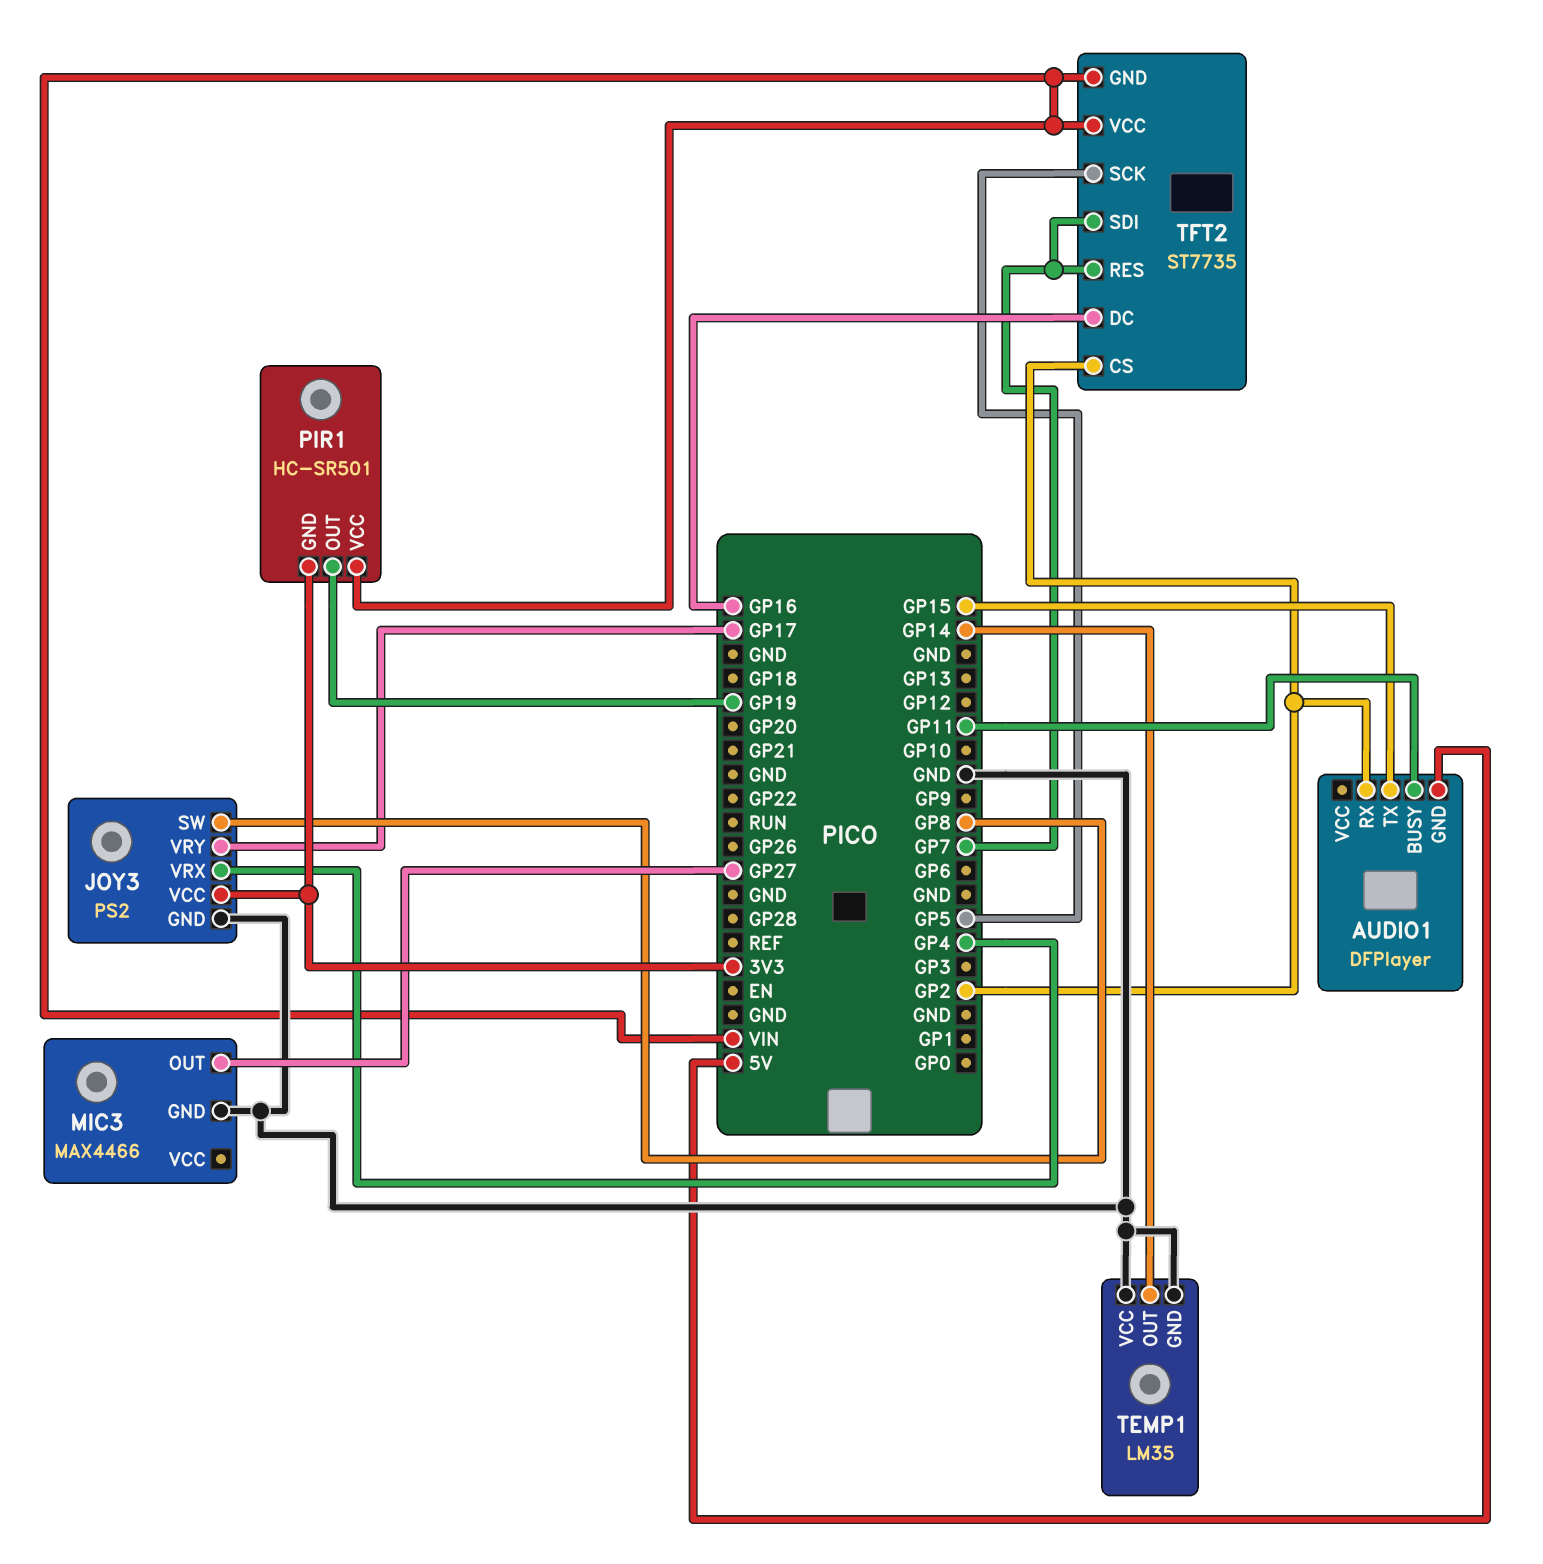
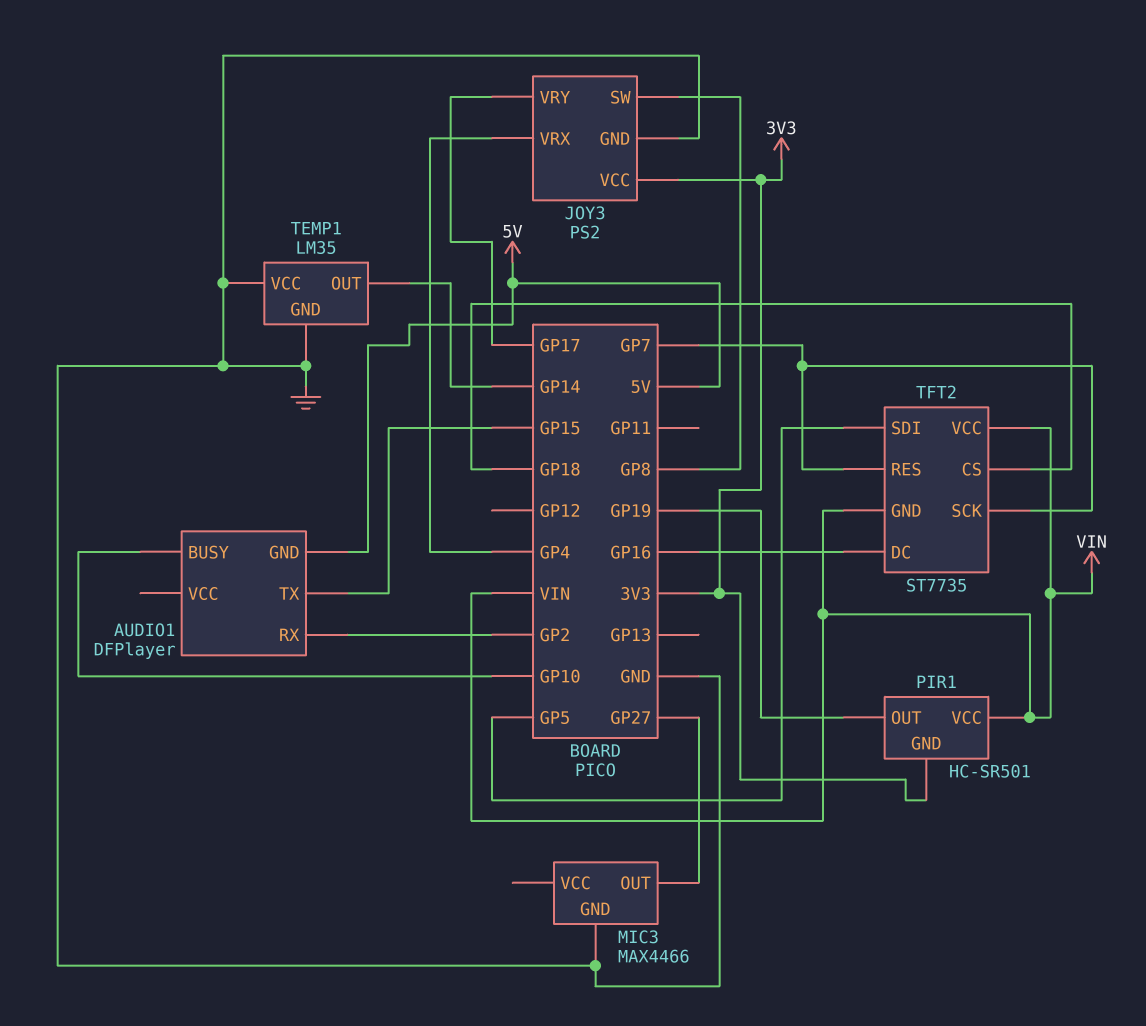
AUDIO1 pin BUSY: GP11 -> GP10
TFT2 pin CS: GP2 -> GP18
TFT2 pin SCK: GP5 -> GP7
TFT2 pin SDI: GP7 -> GP5

